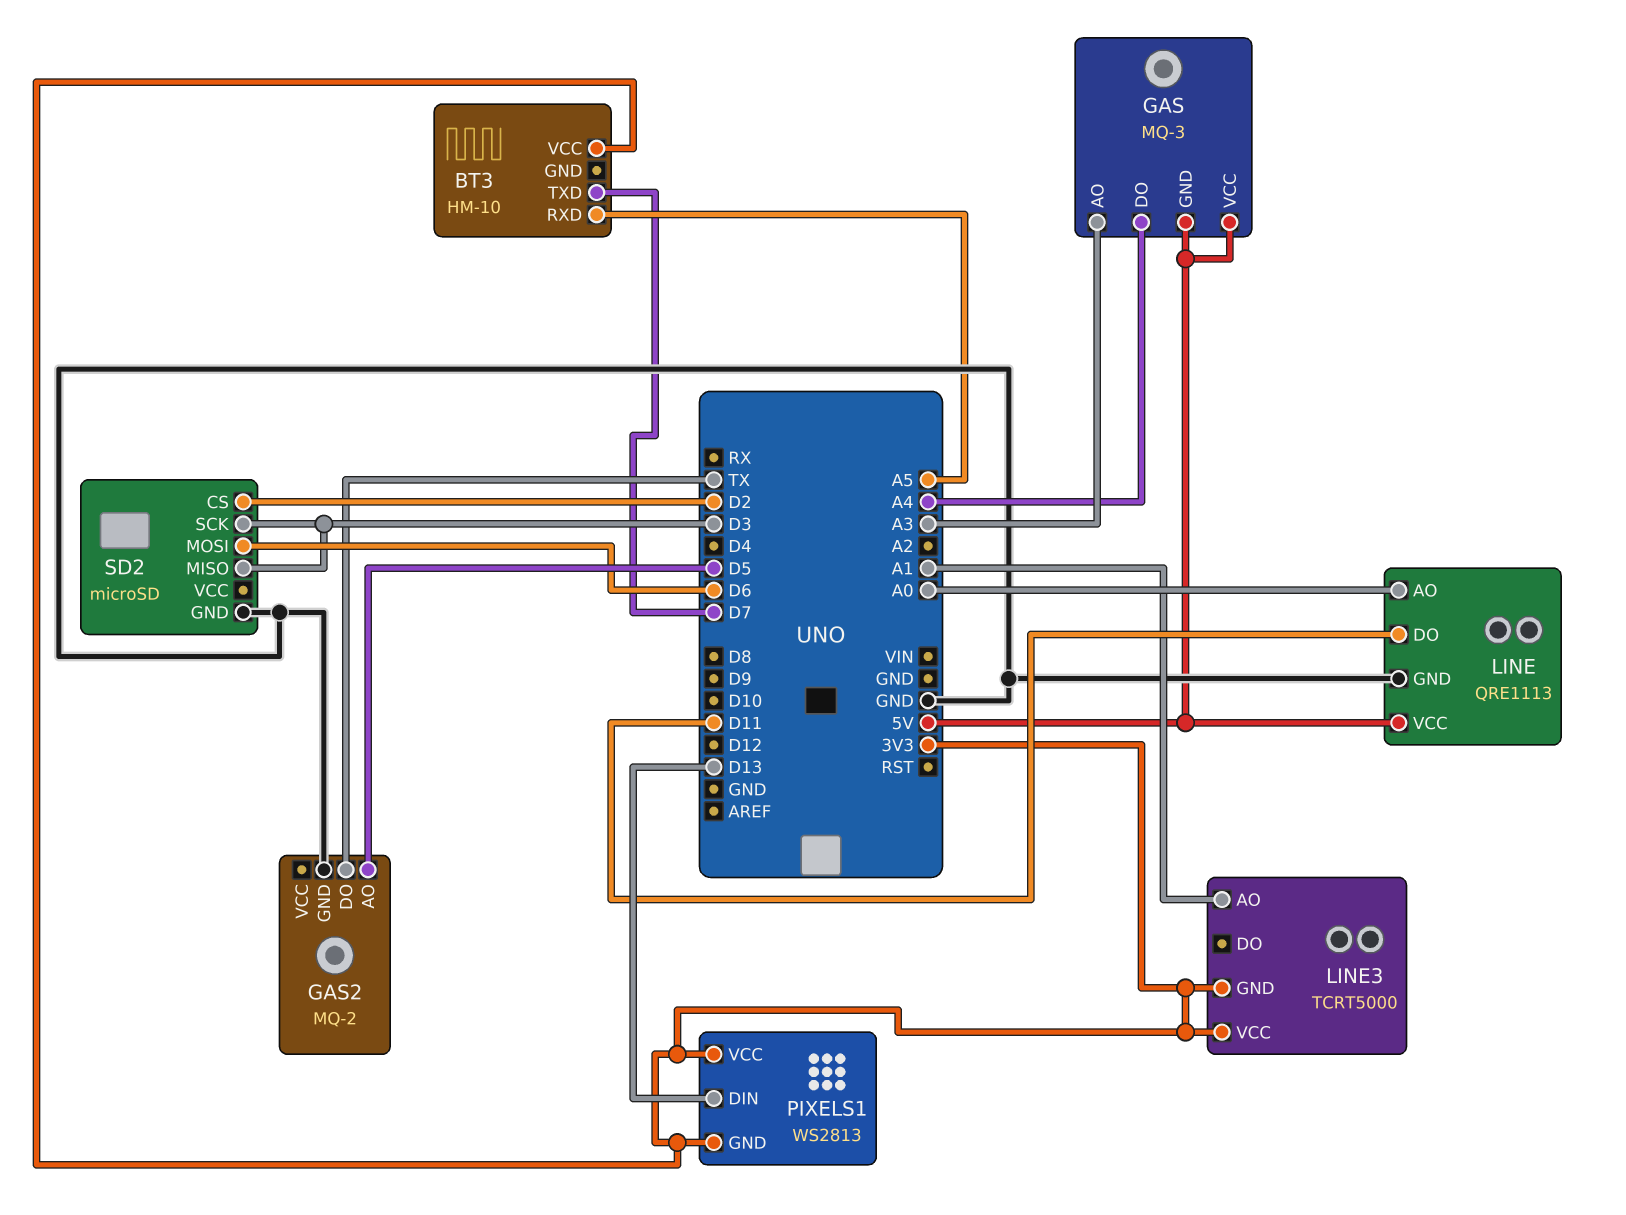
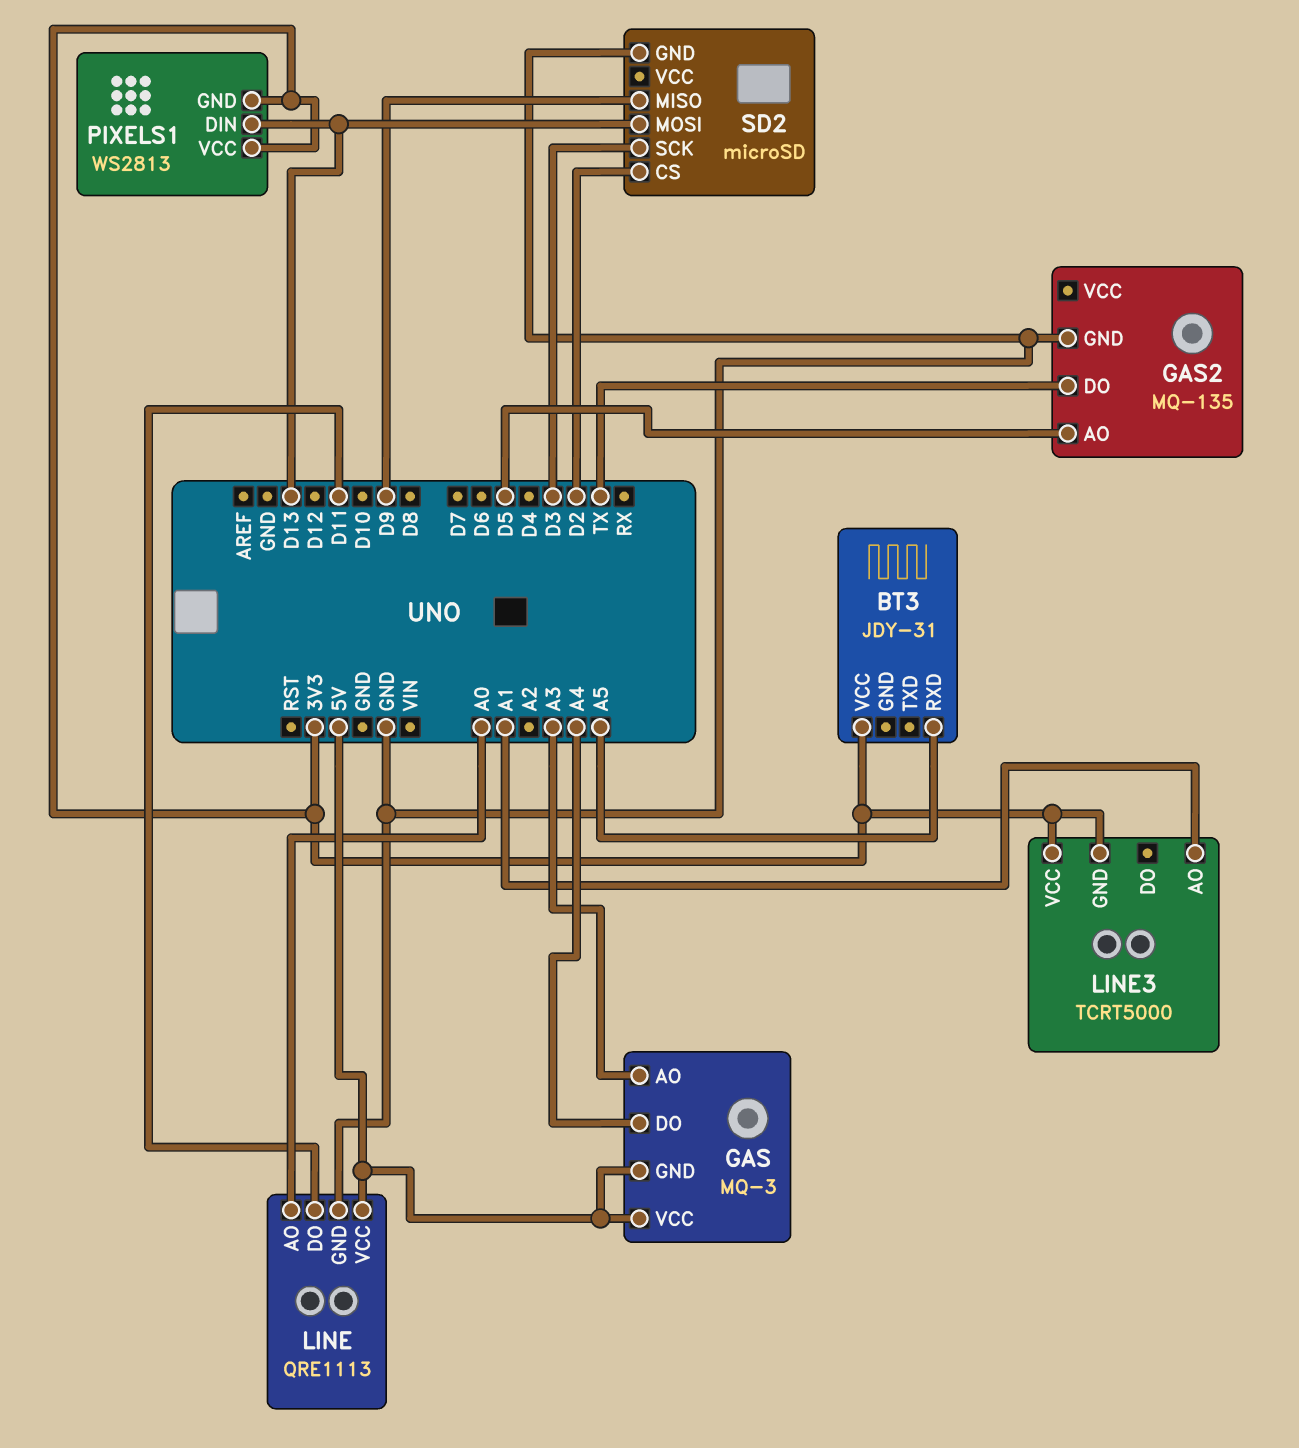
BT3: HM-10 -> JDY-31
BT3 pin TXD: D7 -> none
GAS2: MQ-2 -> MQ-135
SD2 pin MISO: D3 -> D9
SD2 pin MOSI: D6 -> D13

